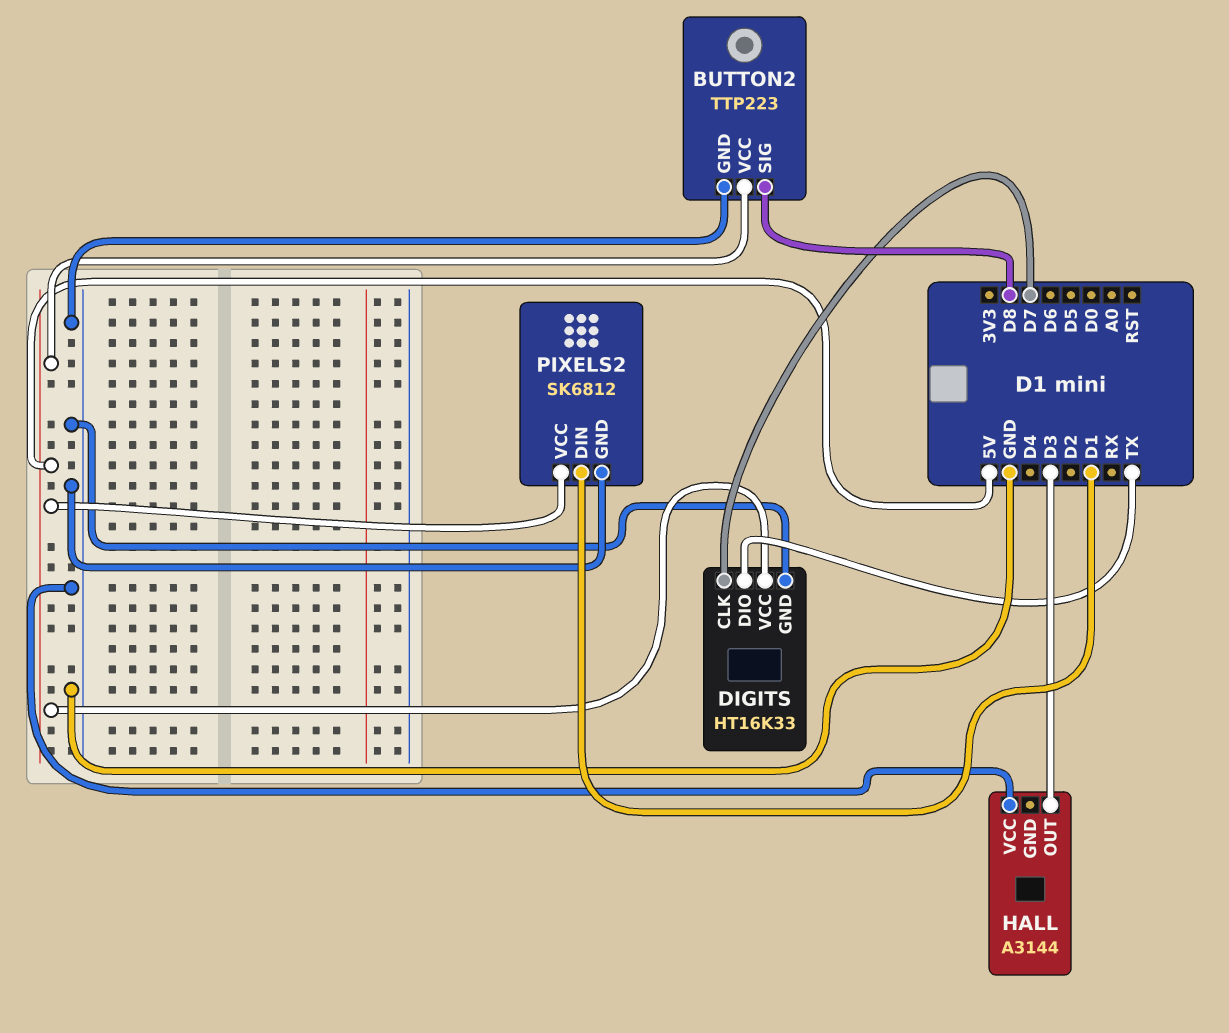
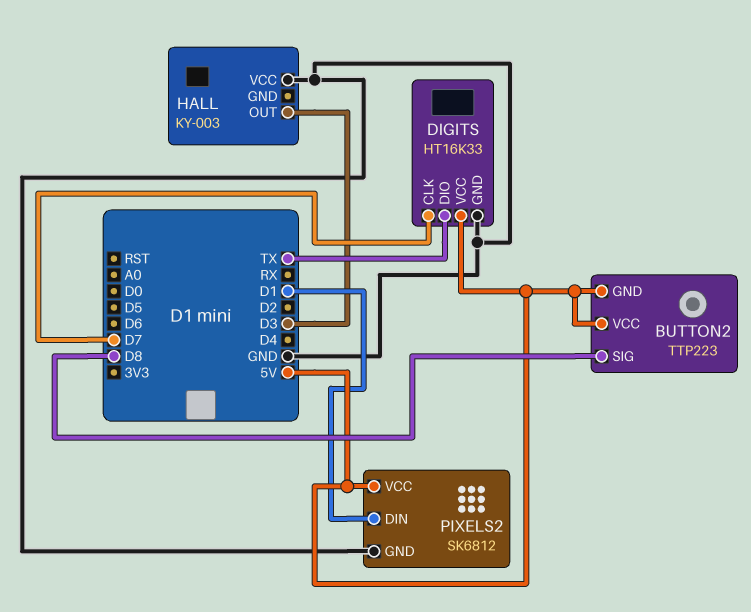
BUTTON2 pin GND: GND -> 5V
HALL: A3144 -> KY-003

